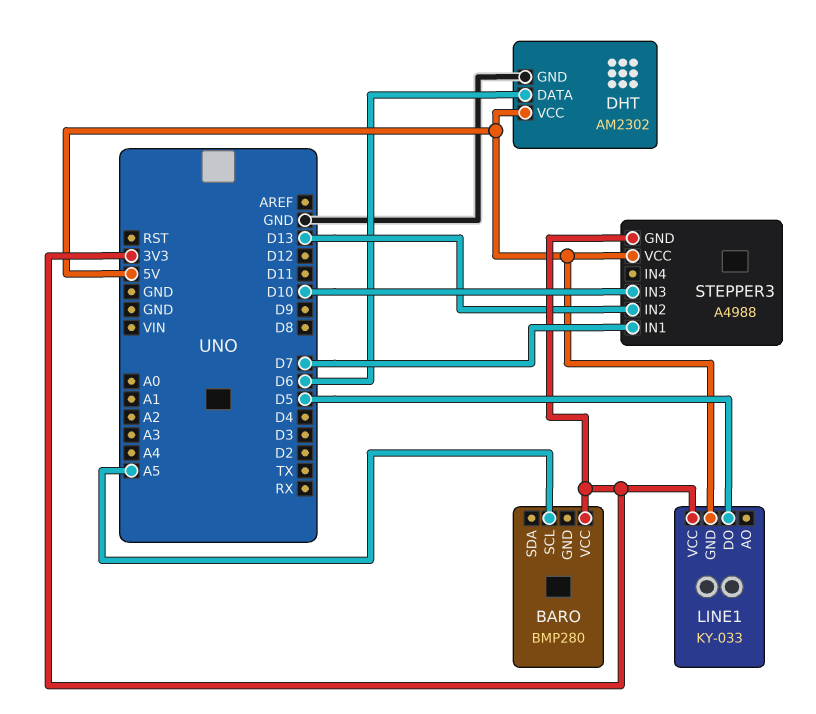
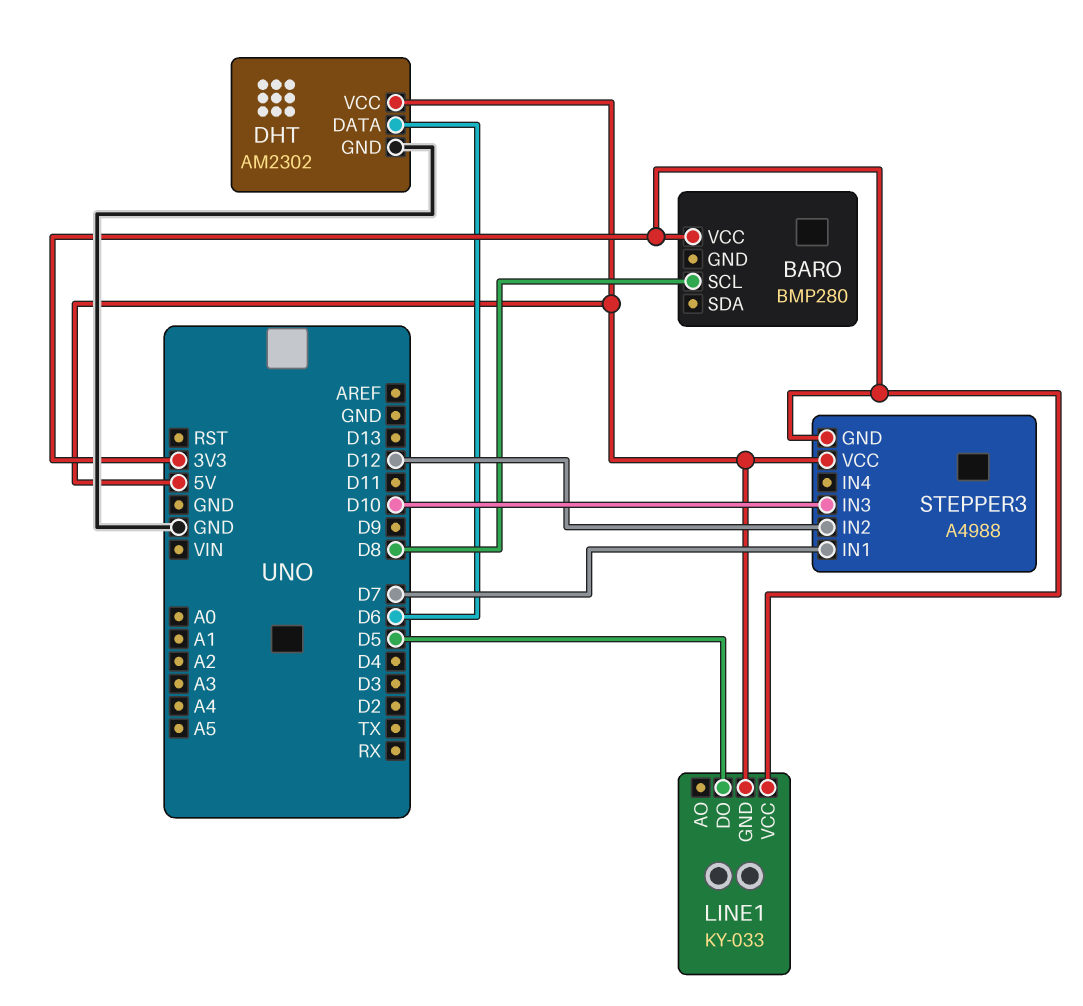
BARO pin SCL: A5 -> D8
STEPPER3 pin IN2: D13 -> D12

